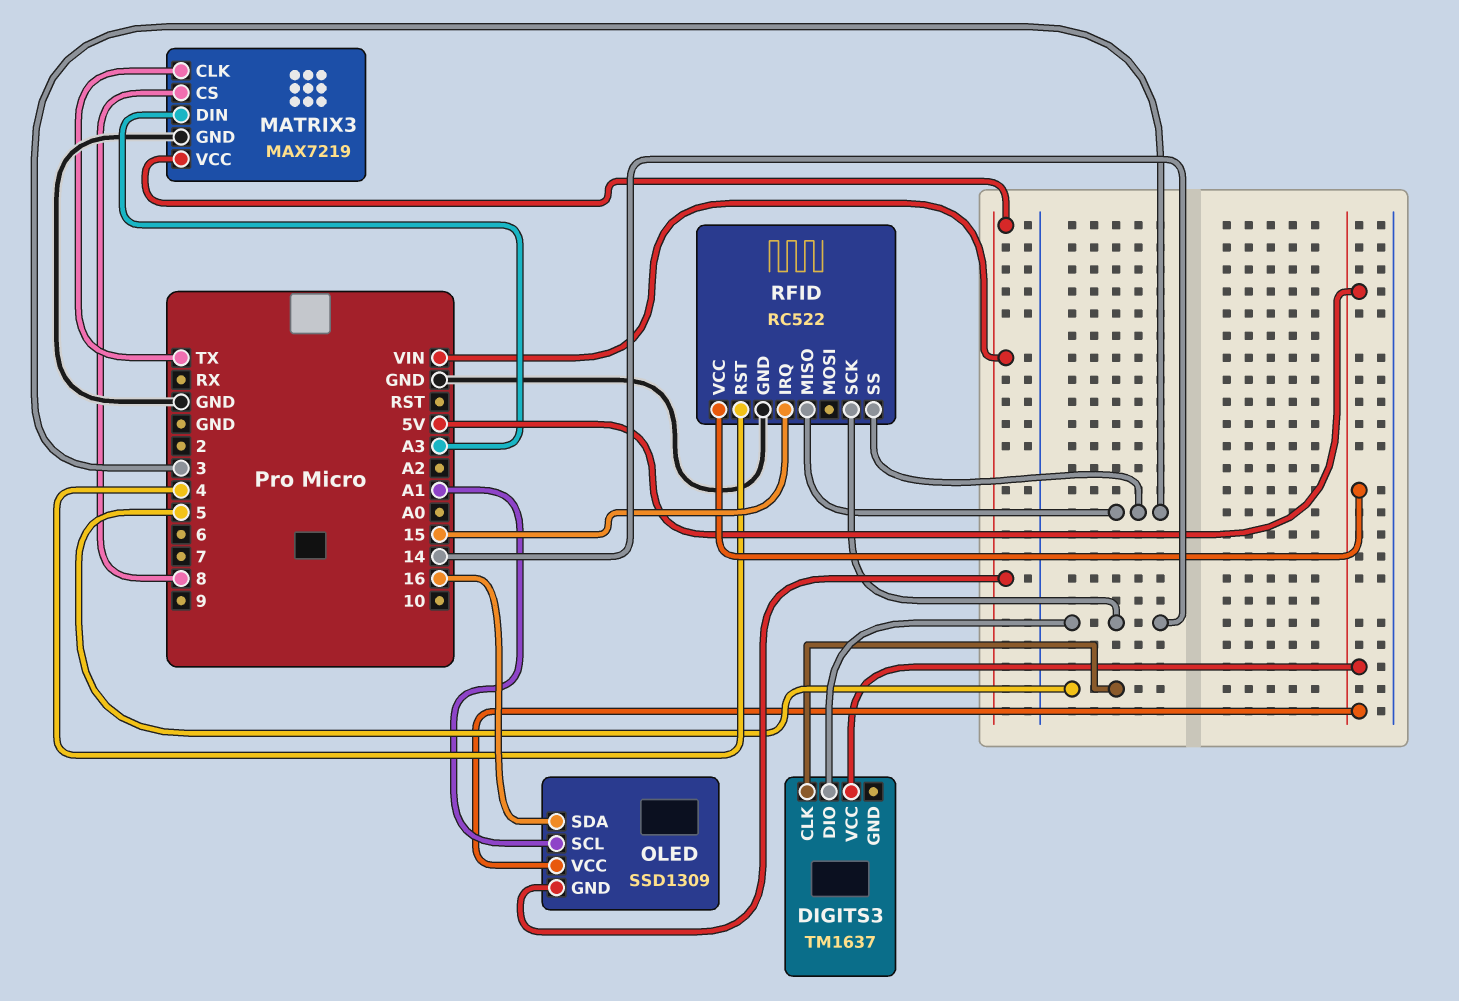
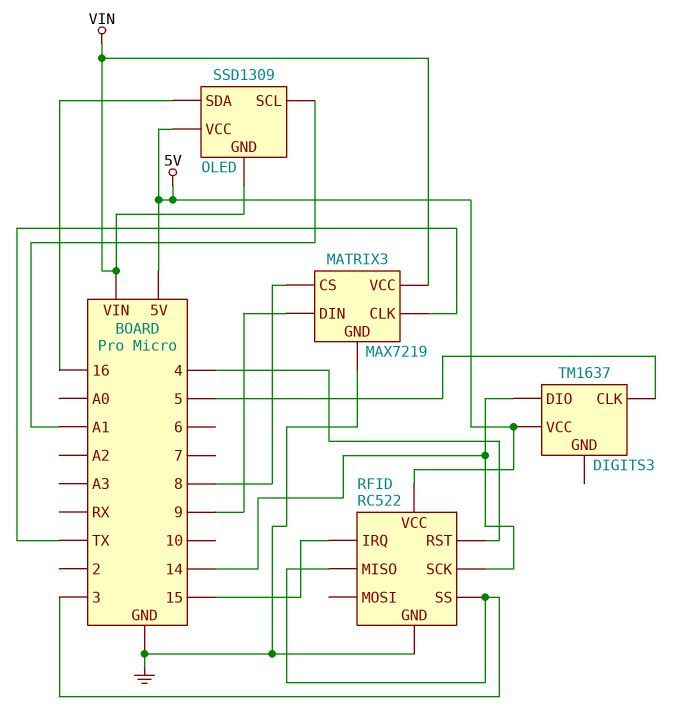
MATRIX3 pin DIN: A3 -> 9

